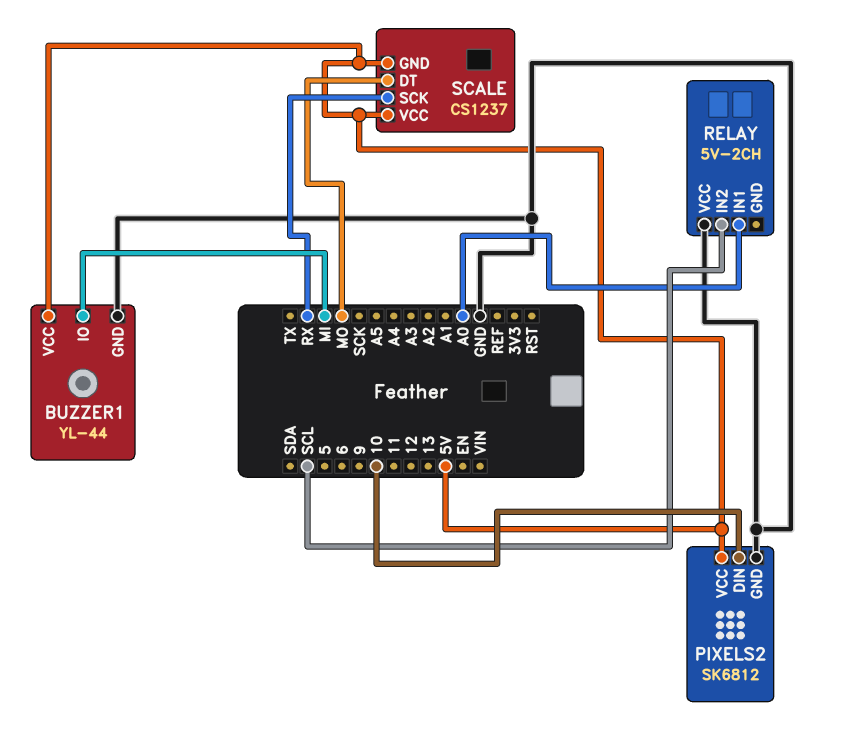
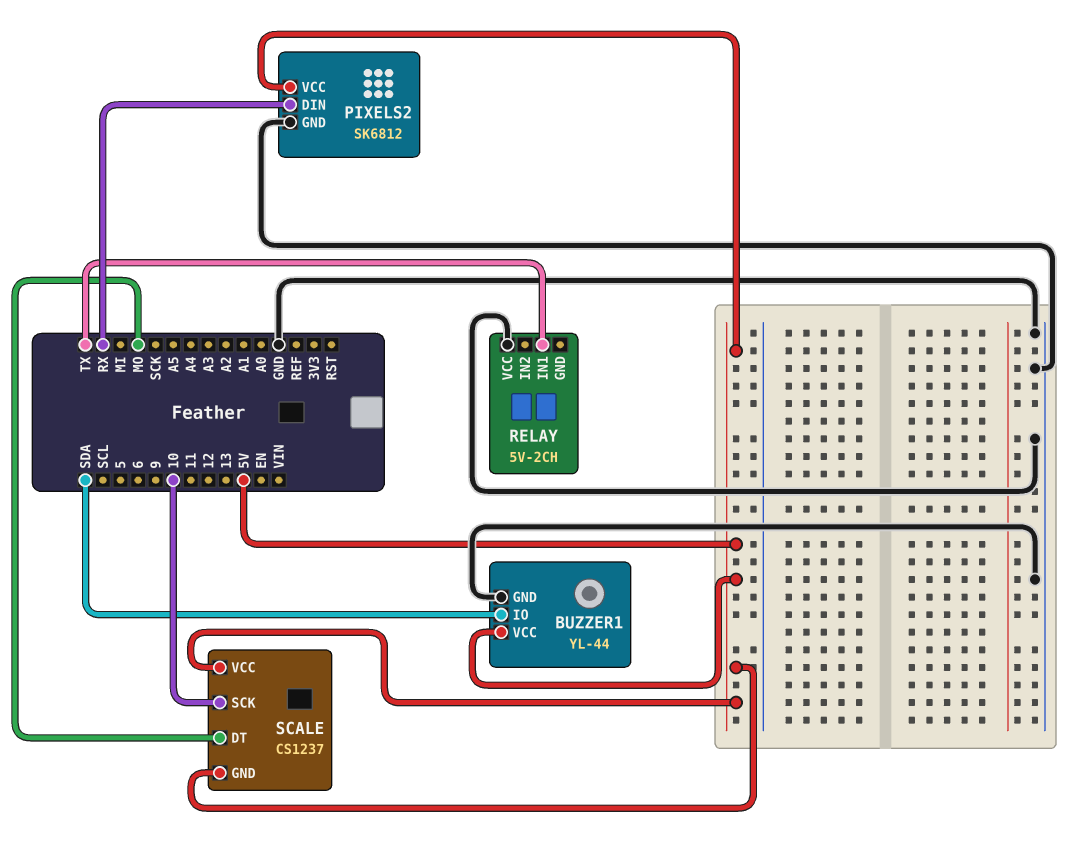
BUZZER1 pin IO: MI -> SDA
PIXELS2 pin DIN: 10 -> RX
RELAY pin IN1: A0 -> TX
RELAY pin IN2: SCL -> none
SCALE pin SCK: RX -> 10

